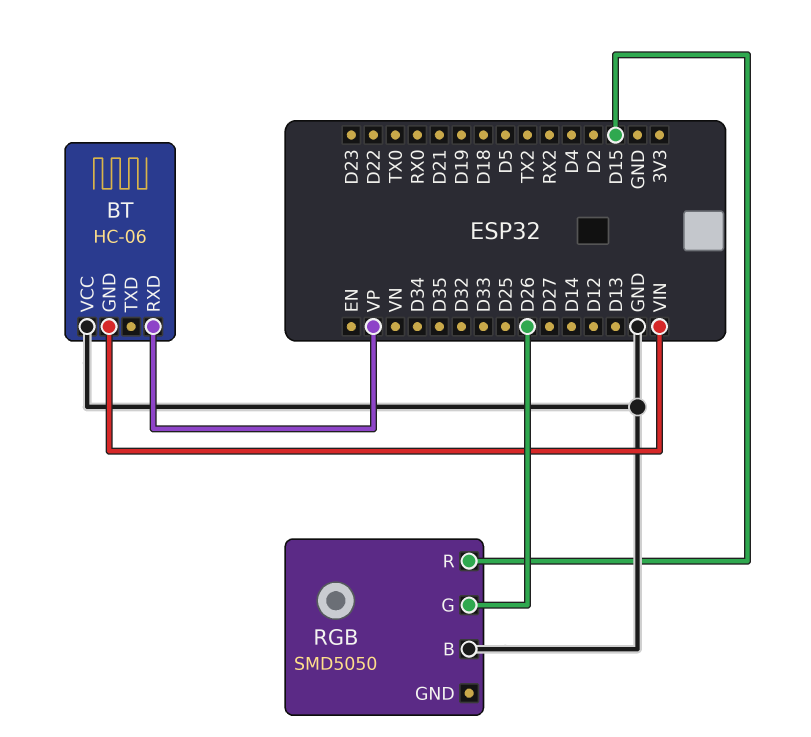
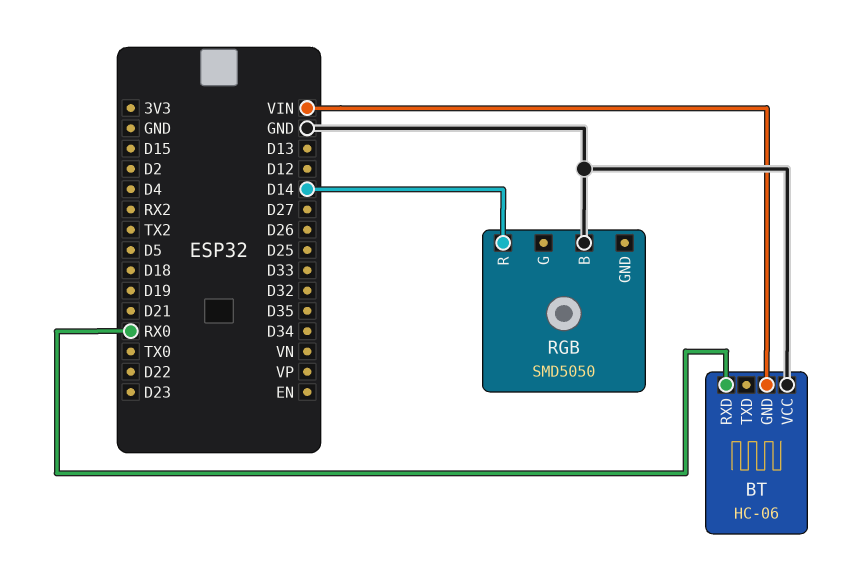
BT pin RXD: VP -> RX0
RGB pin G: D26 -> none
RGB pin R: D15 -> D14

